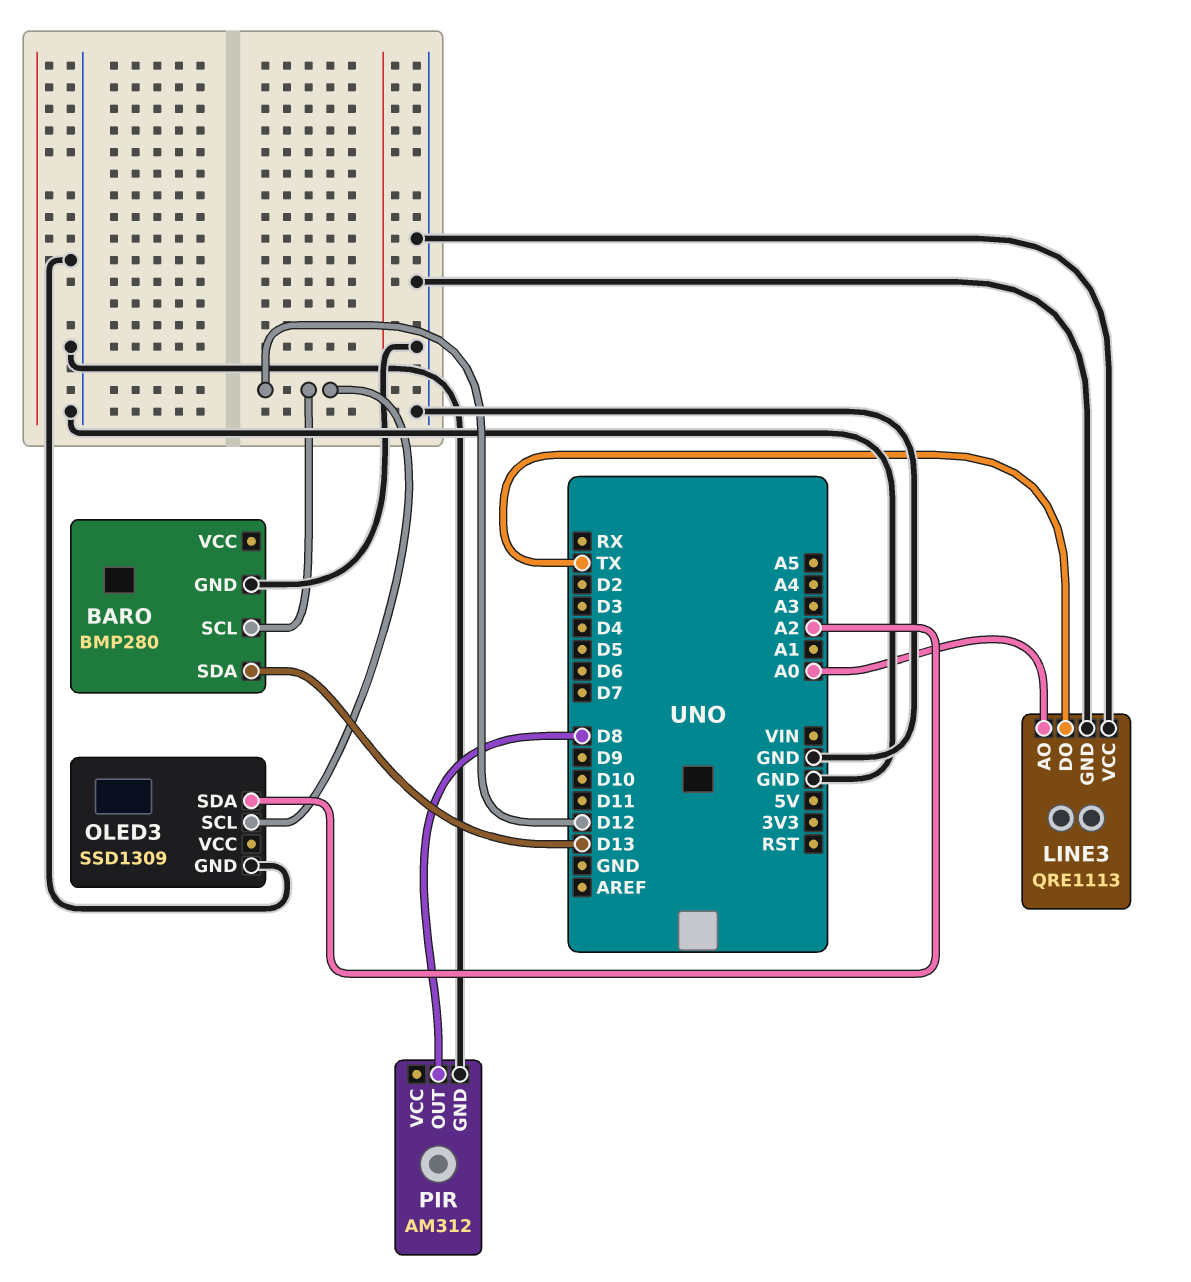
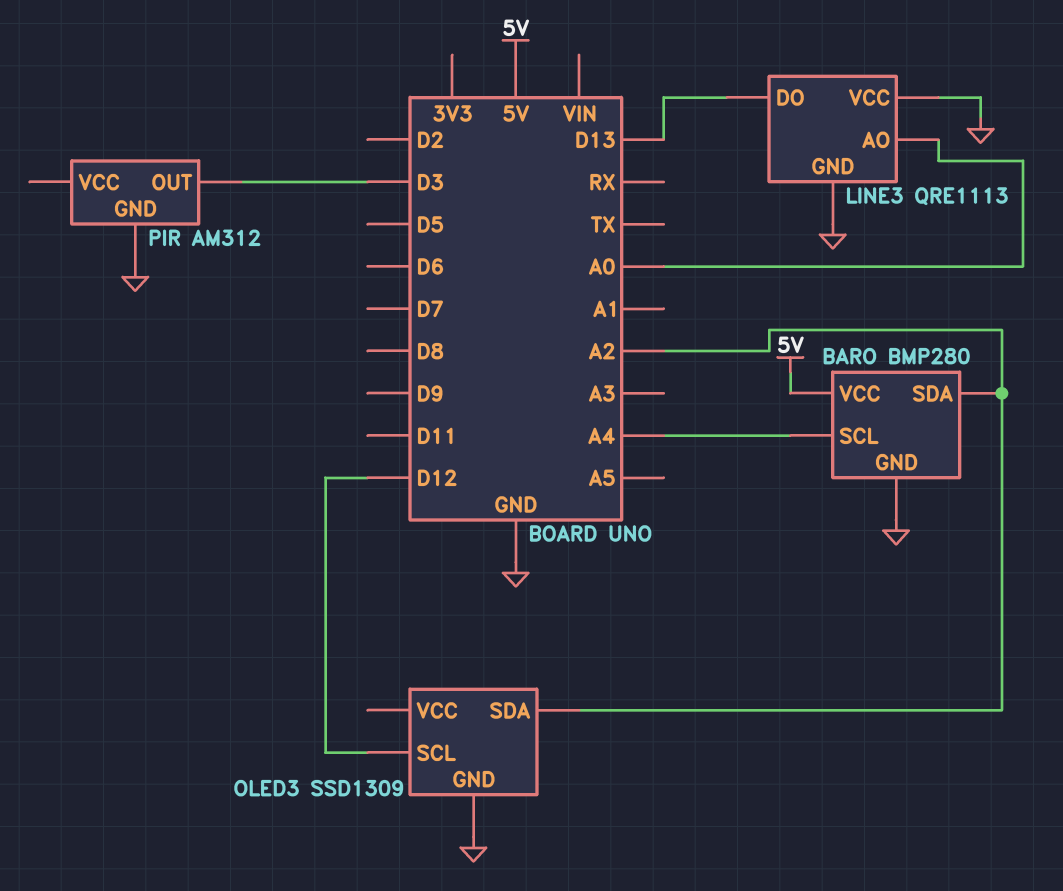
BARO pin SCL: D12 -> A4
BARO pin SDA: D13 -> A2
BARO pin VCC: none -> 5V
LINE3 pin DO: TX -> D13
PIR pin OUT: D8 -> D3

